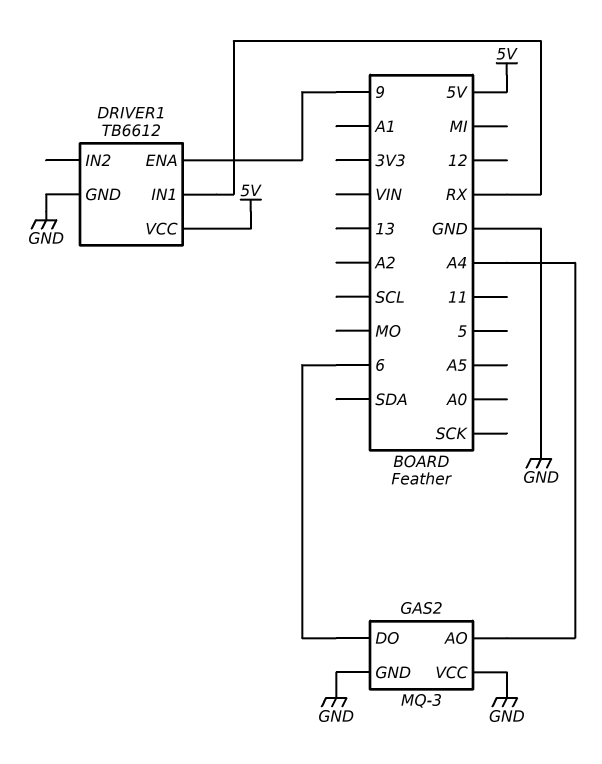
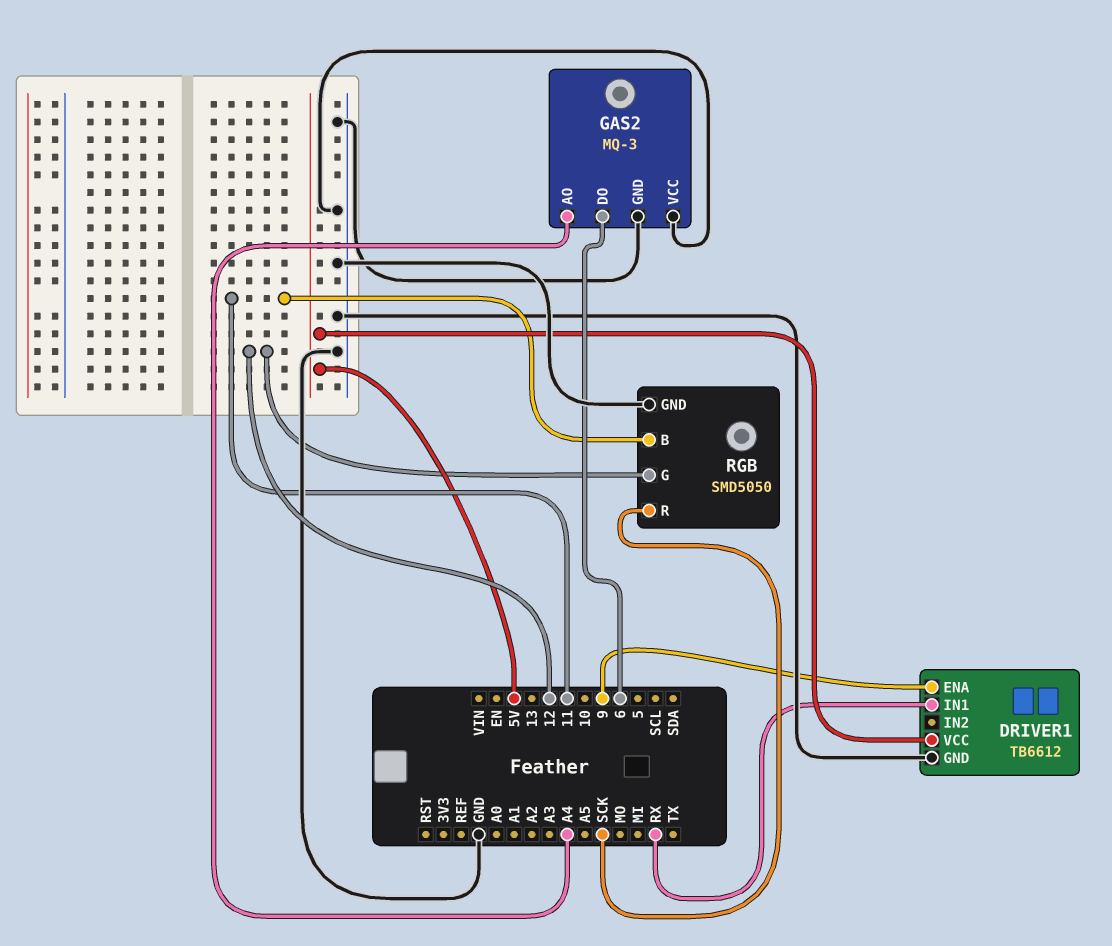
RGB: none -> SMD5050
RGB pin B: none -> 11
RGB pin G: none -> 12
RGB pin GND: none -> GND
RGB pin R: none -> SCK

